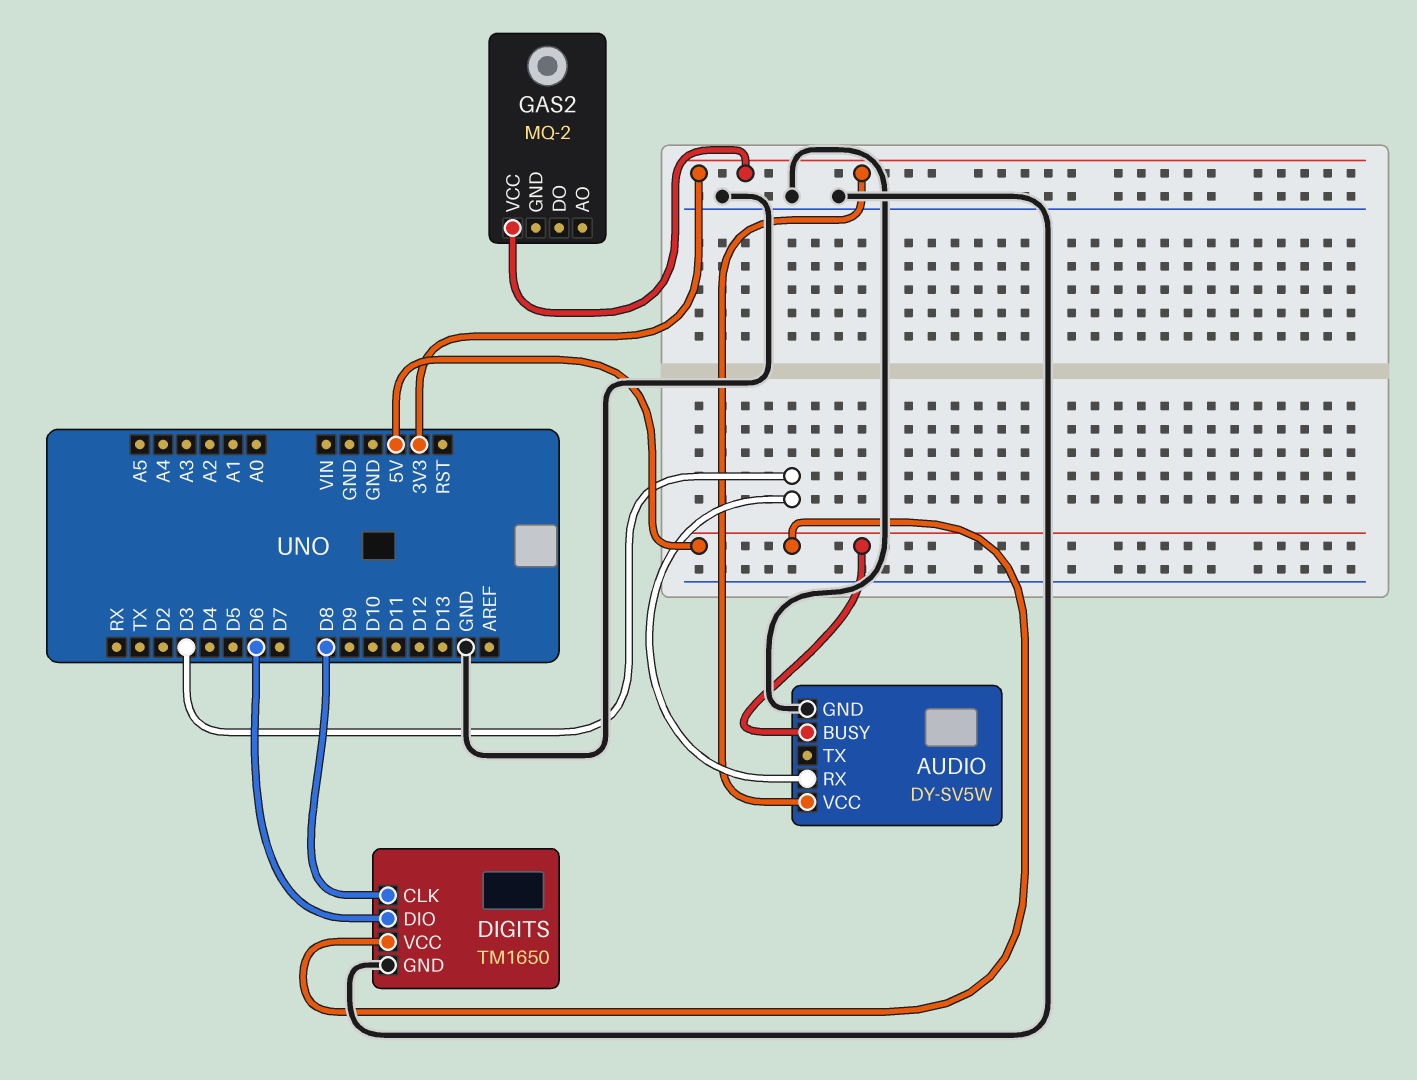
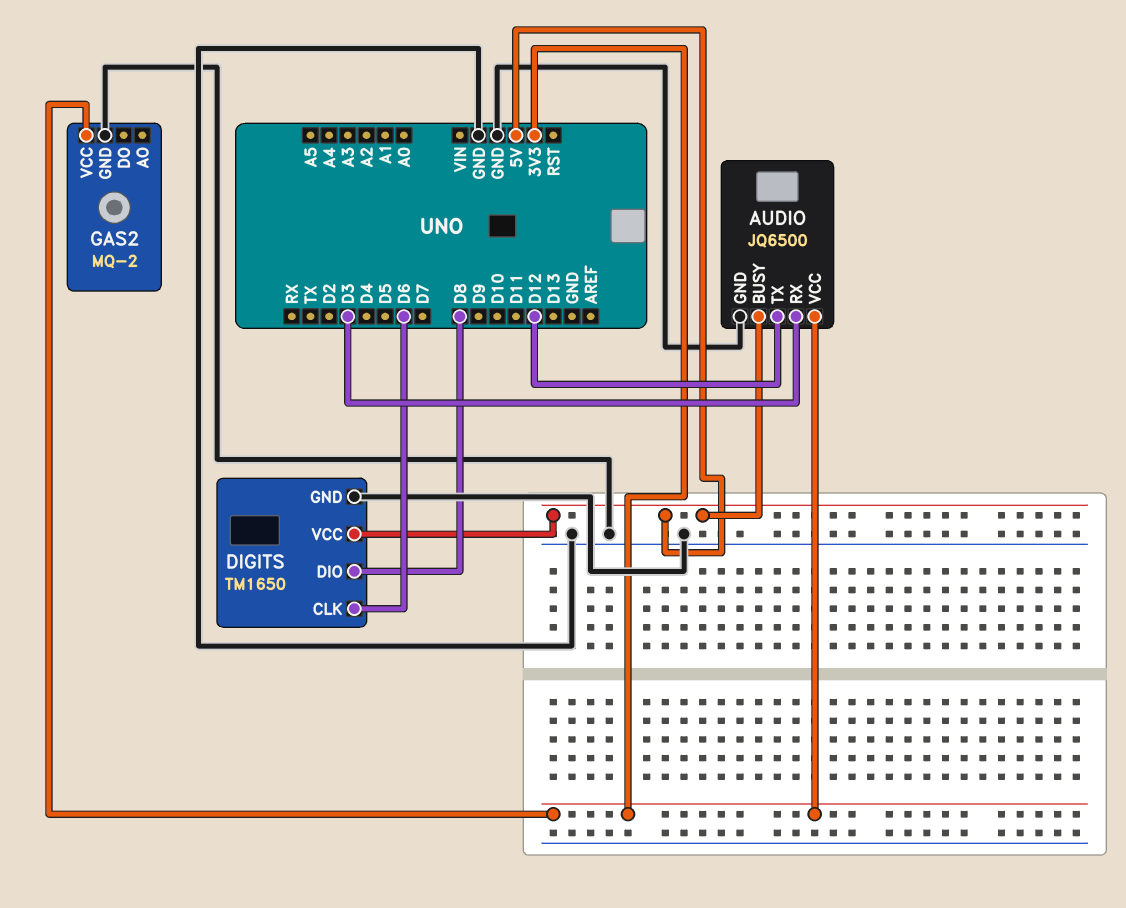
AUDIO: DY-SV5W -> JQ6500
AUDIO pin TX: none -> D12
DIGITS pin CLK: D8 -> D6
DIGITS pin DIO: D6 -> D8
GAS2 pin GND: none -> GND

